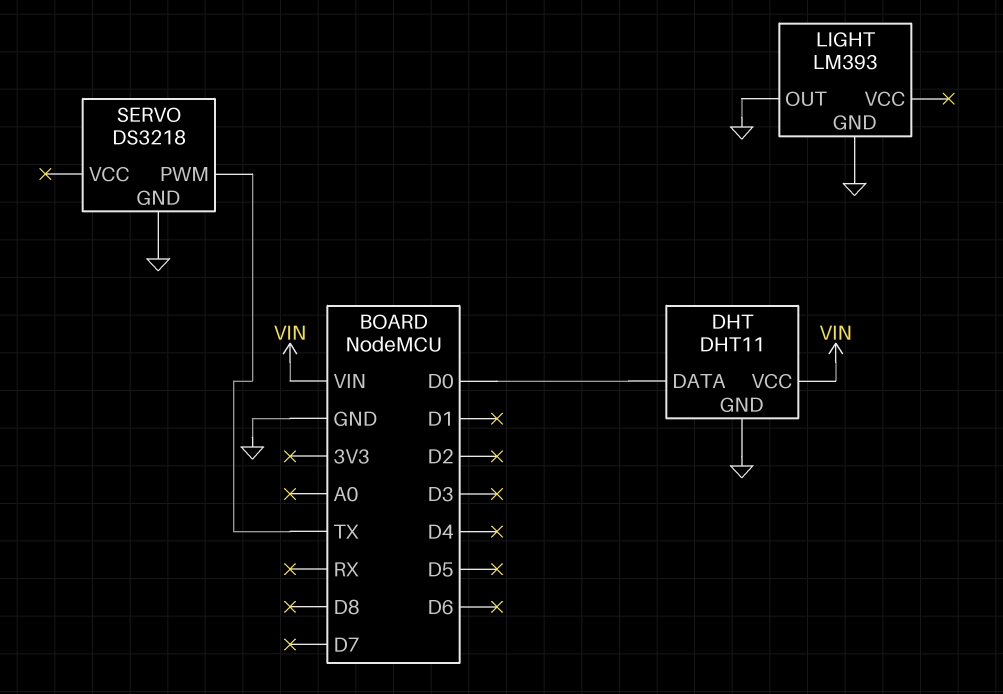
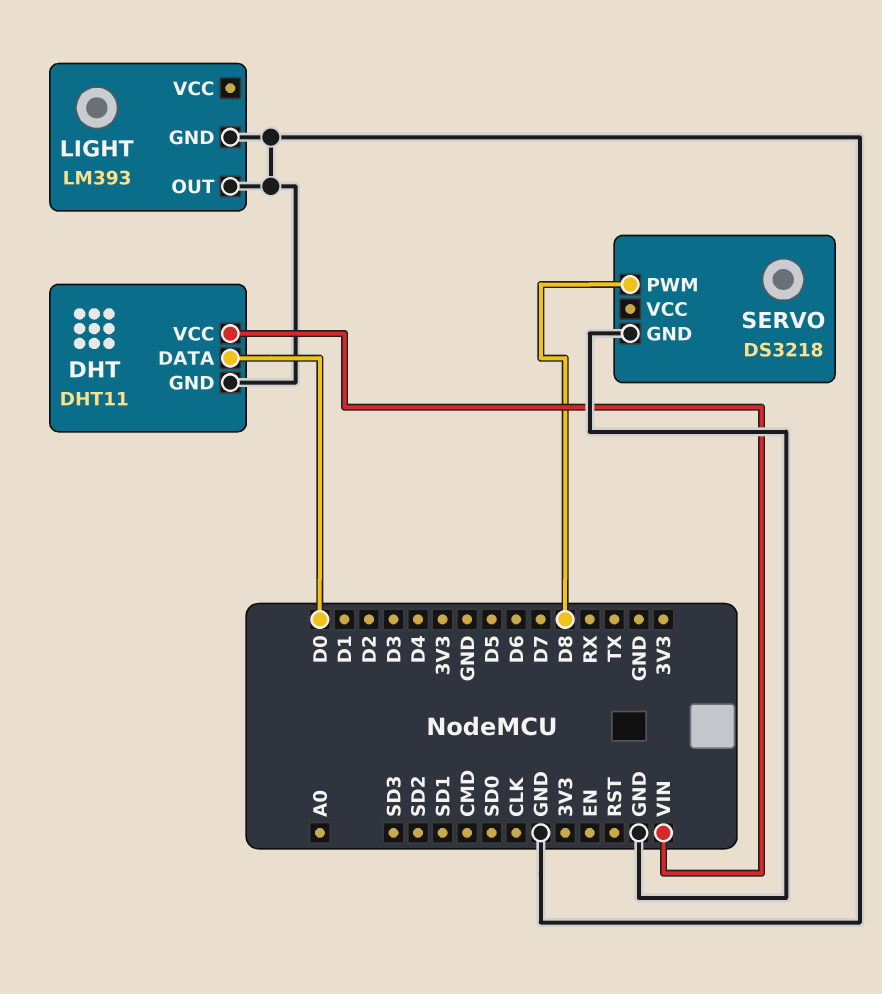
SERVO pin PWM: TX -> D8

